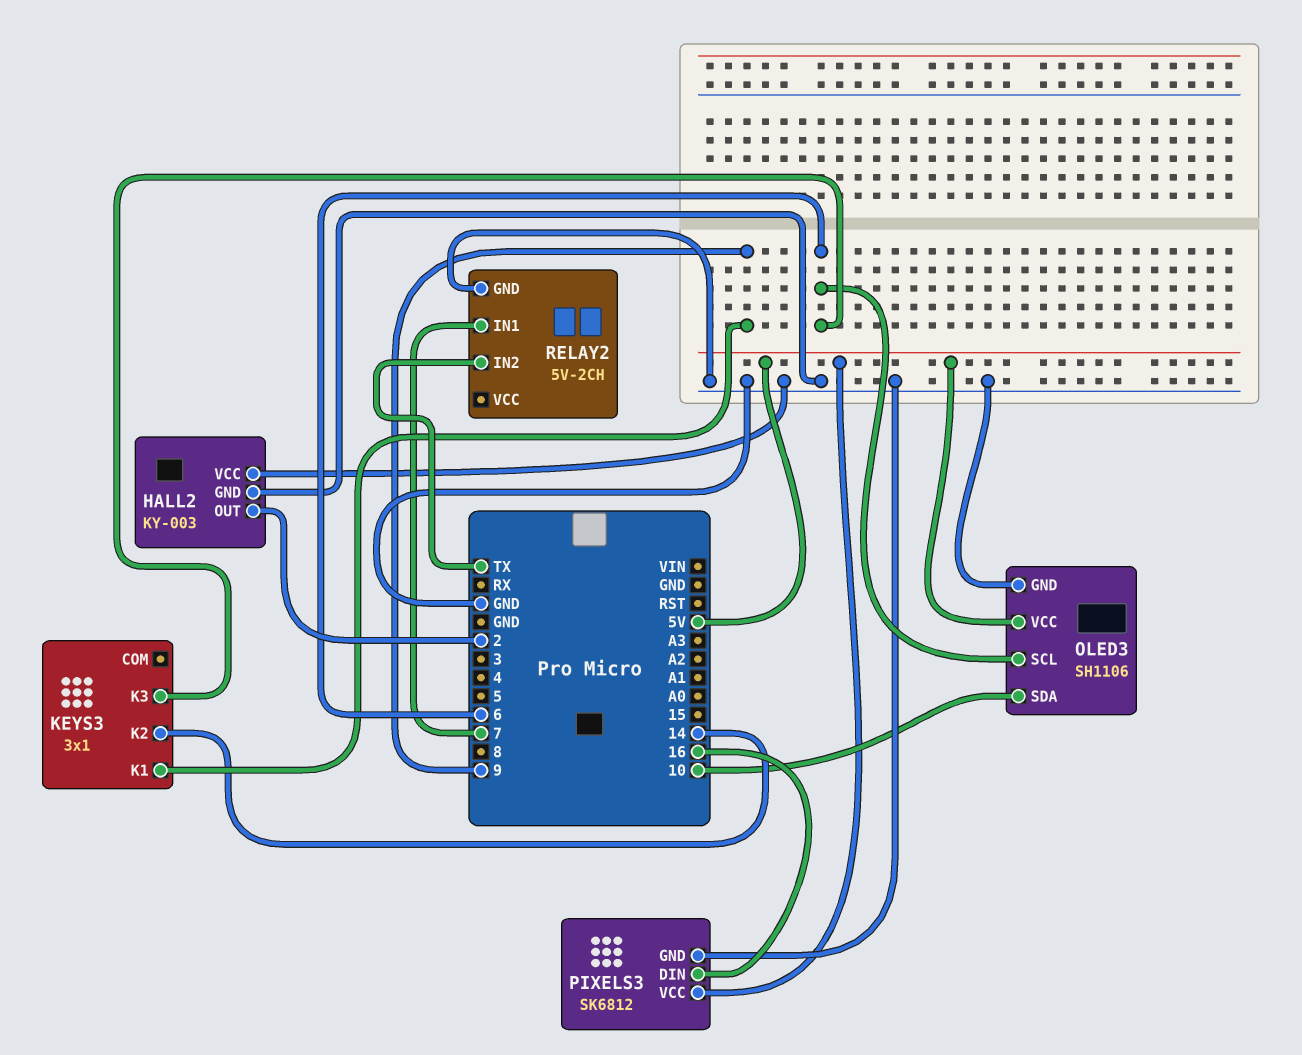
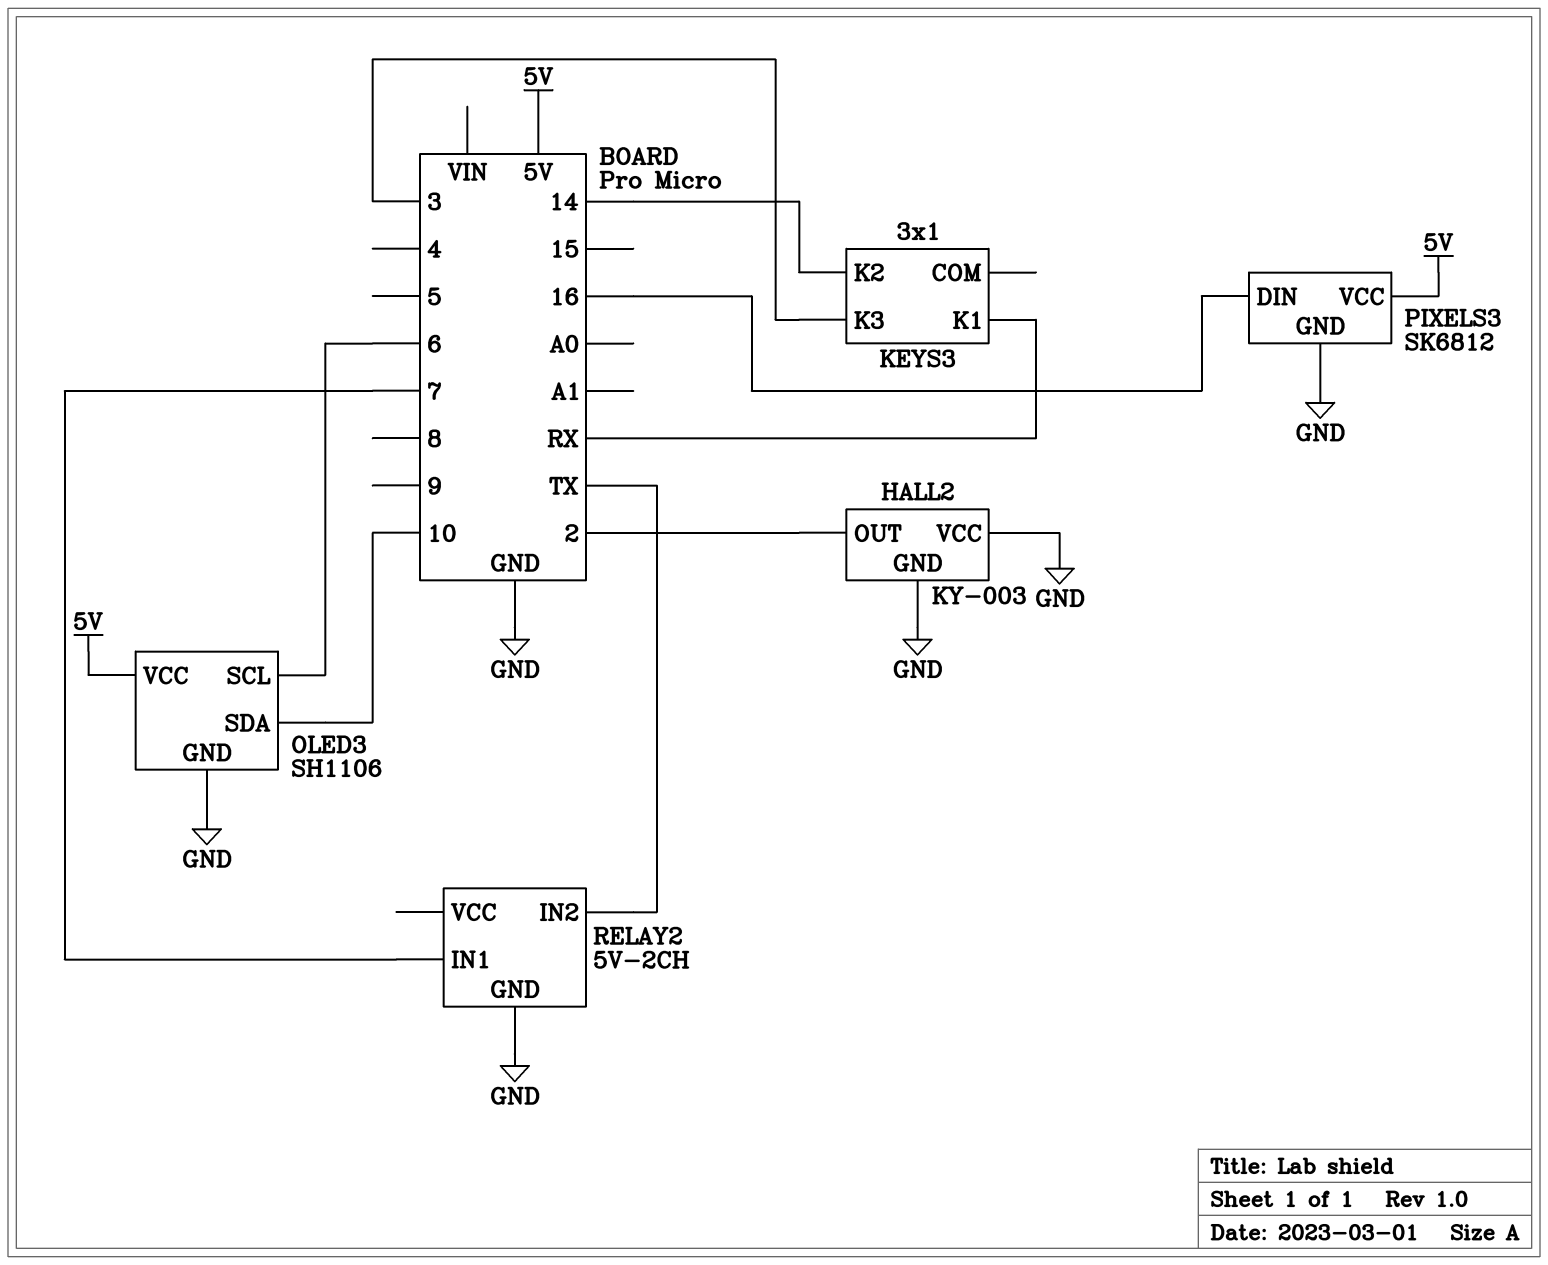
KEYS3 pin K1: 9 -> RX
KEYS3 pin K3: 6 -> 3

